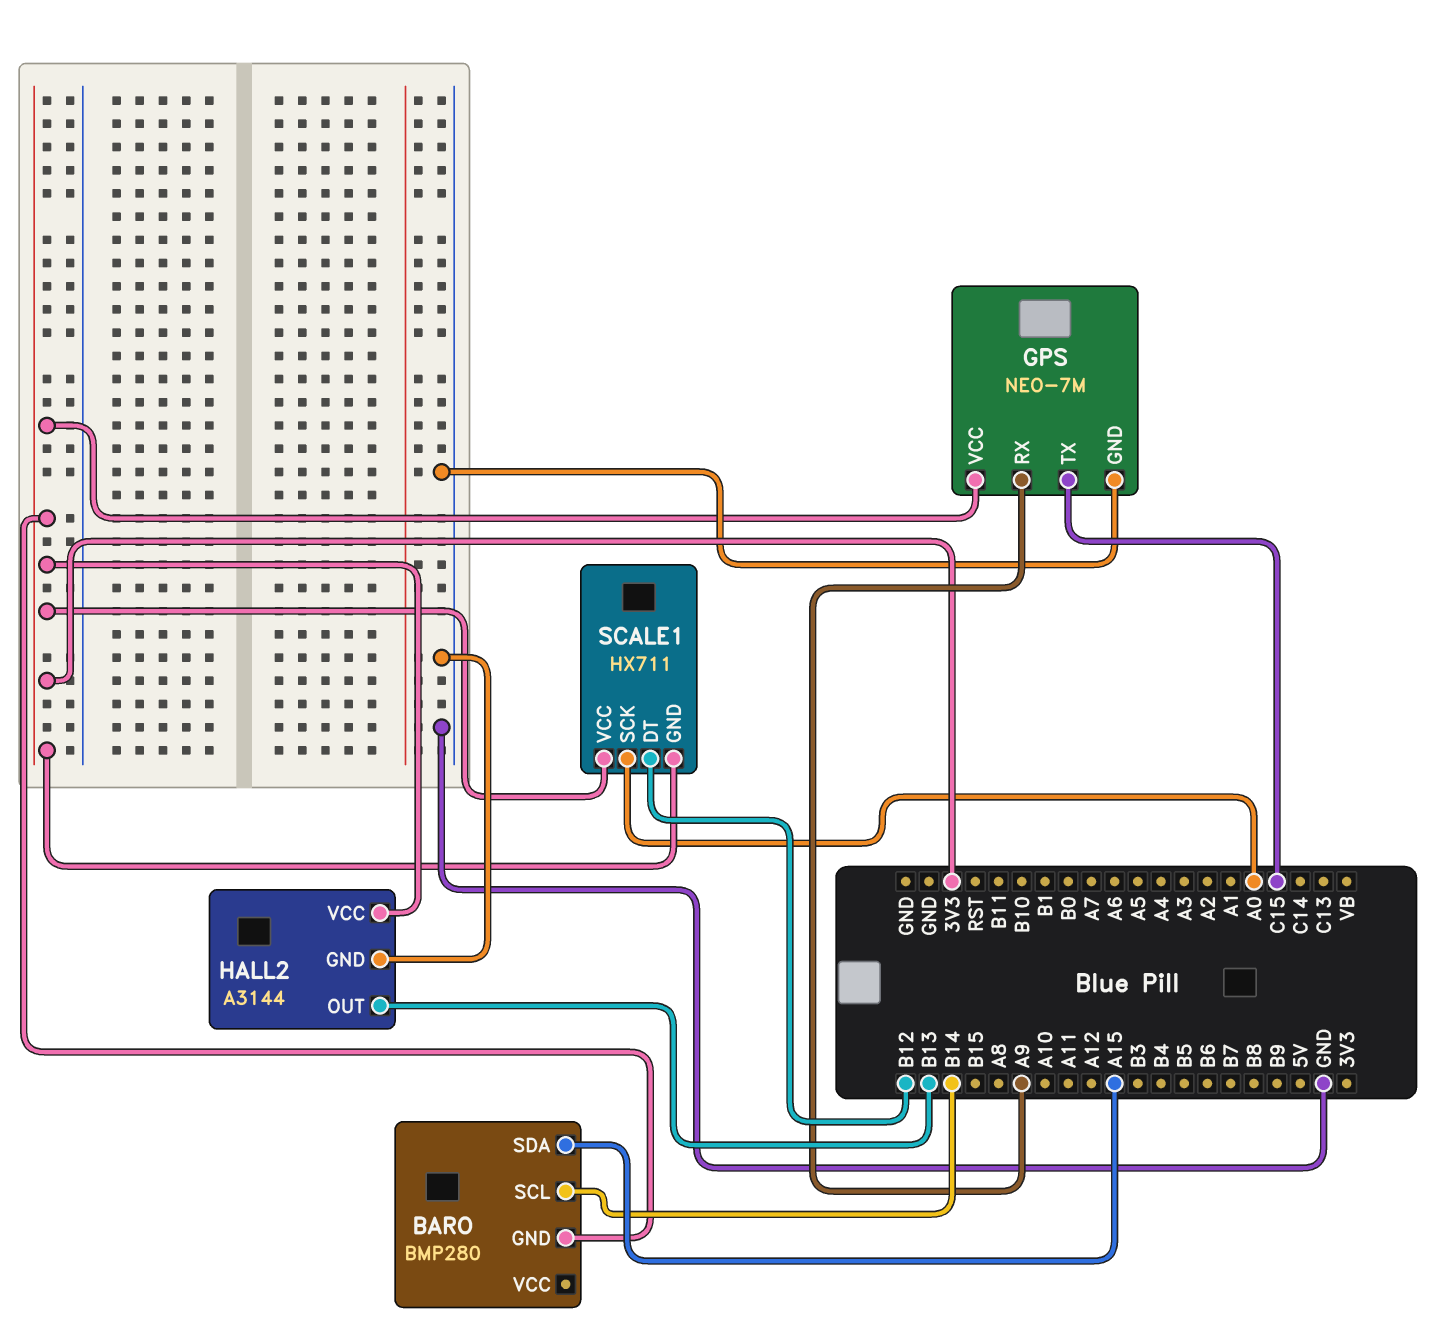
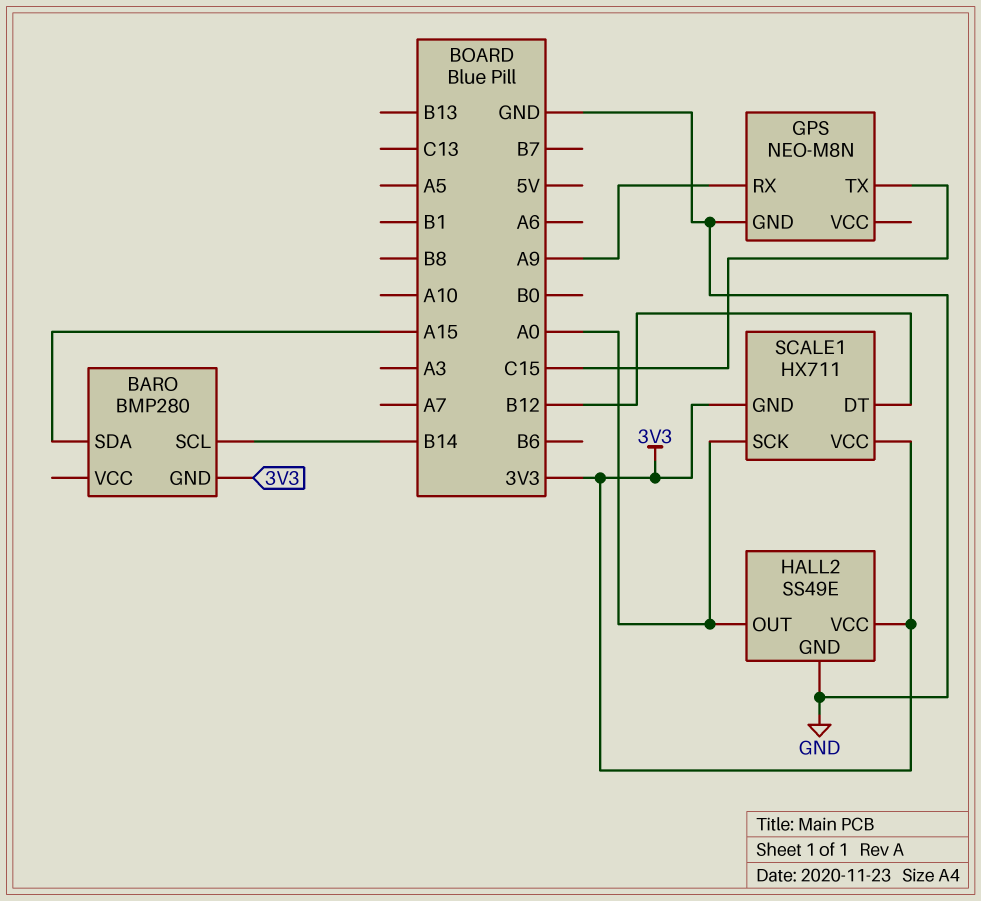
GPS: NEO-7M -> NEO-M8N
GPS pin VCC: 3V3 -> none
HALL2: A3144 -> SS49E
HALL2 pin OUT: B13 -> A0

